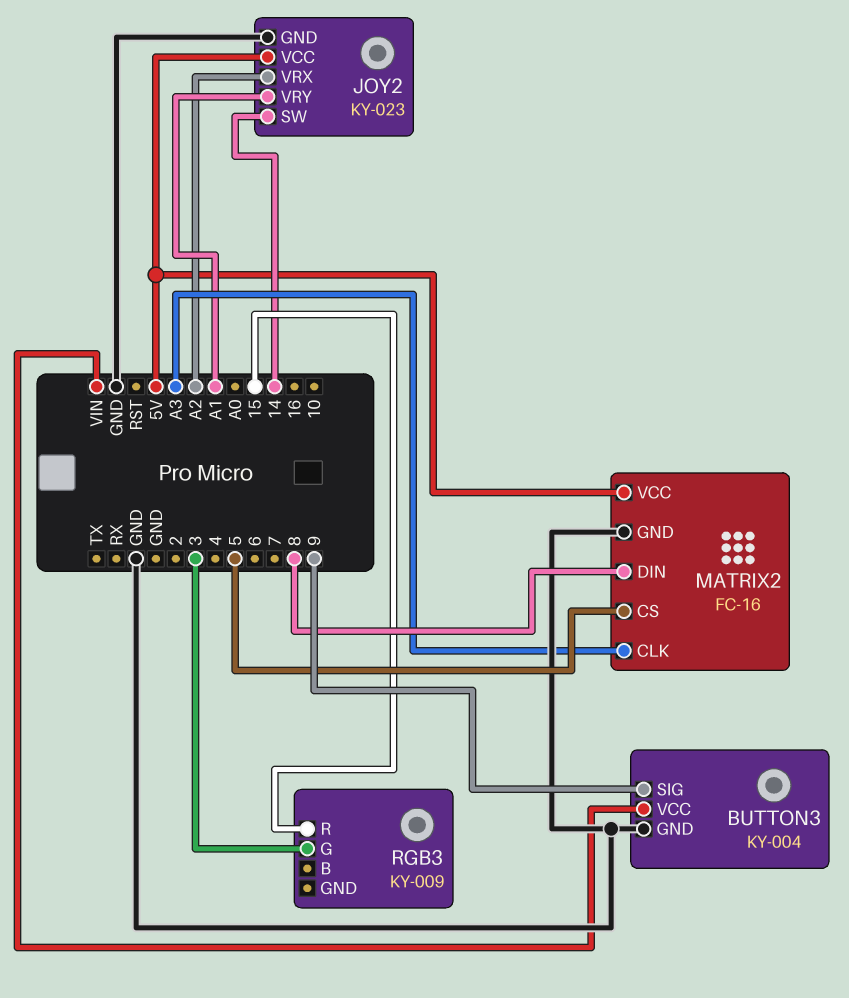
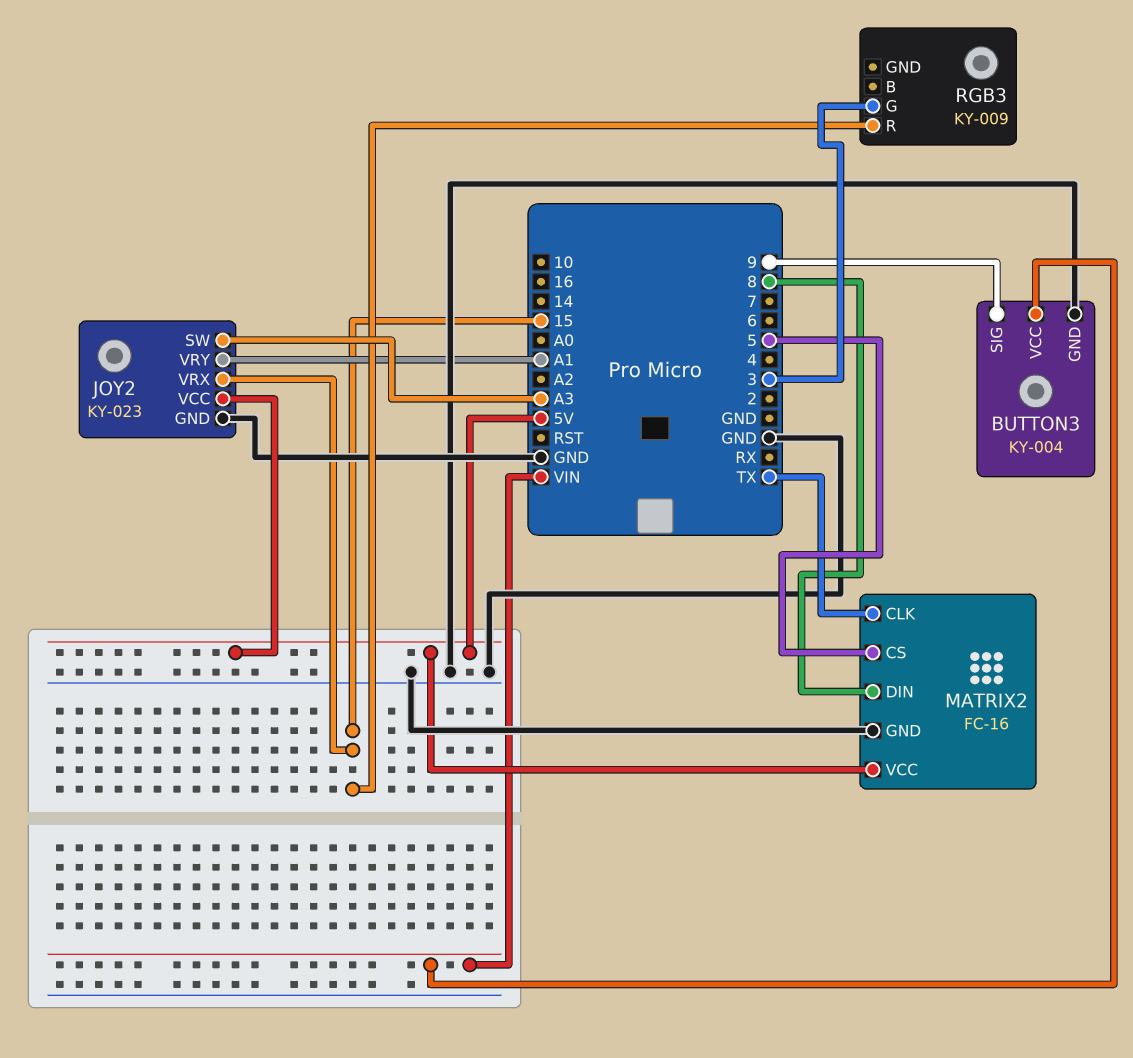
JOY2 pin SW: 14 -> A3
JOY2 pin VRX: A2 -> 15
MATRIX2 pin CLK: A3 -> TX

